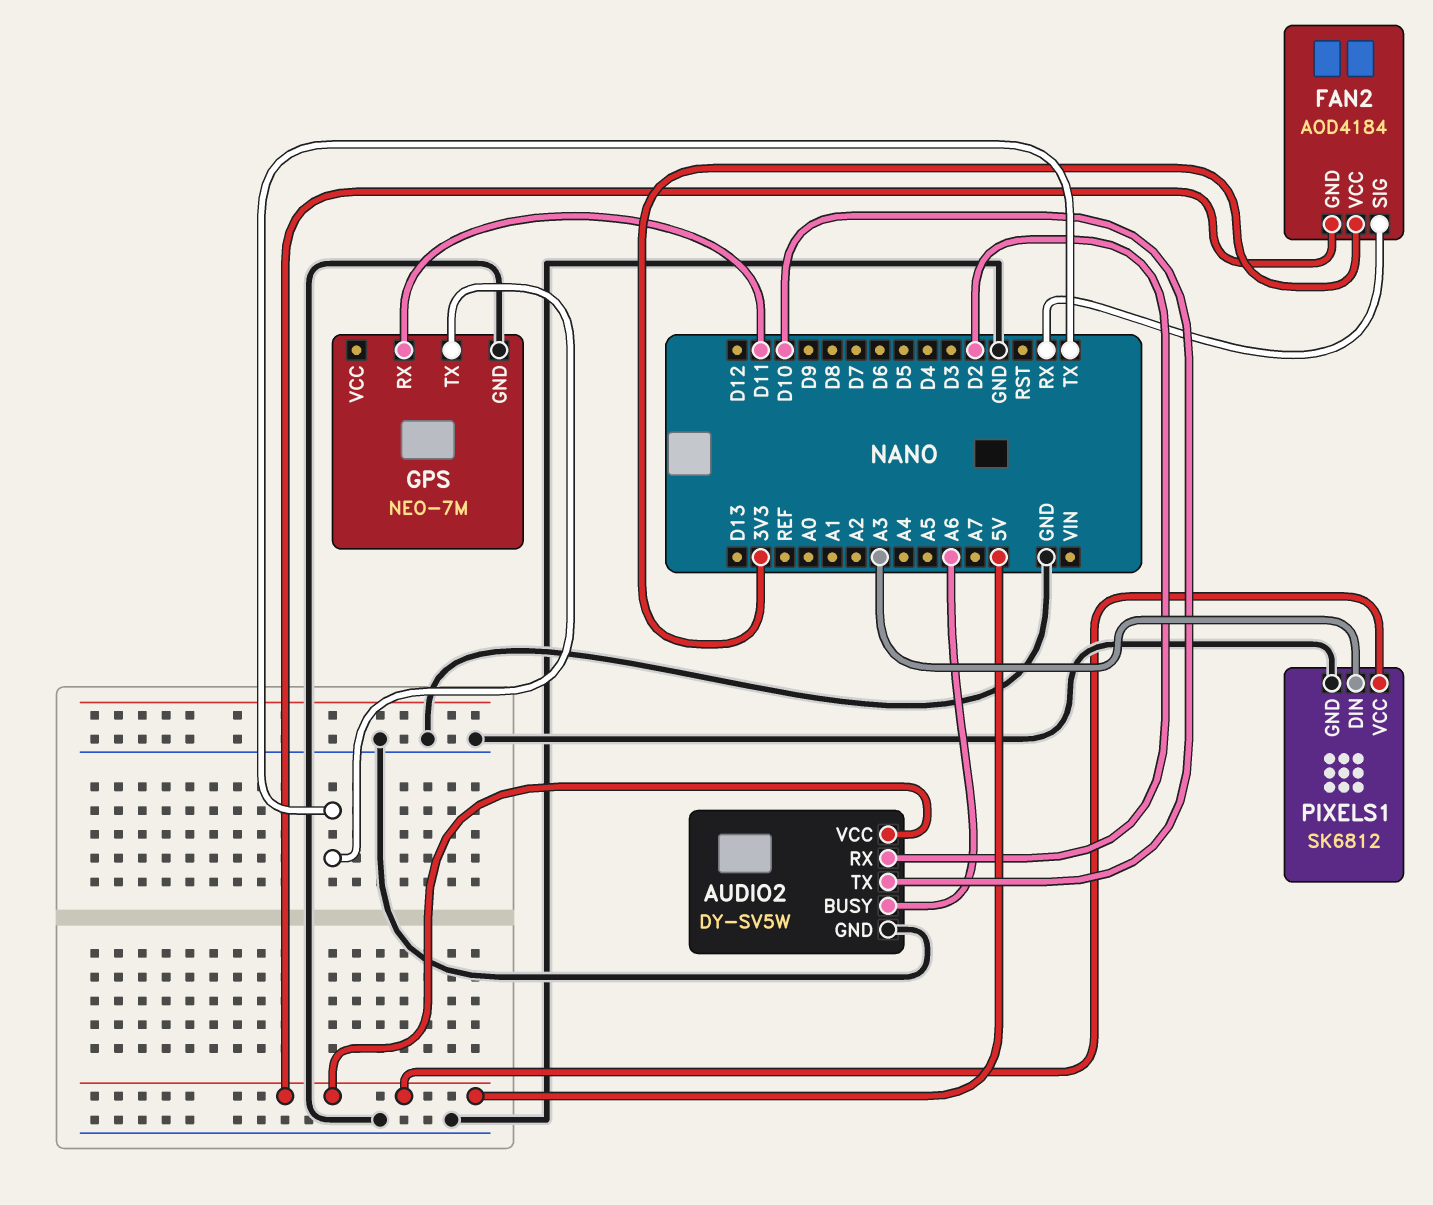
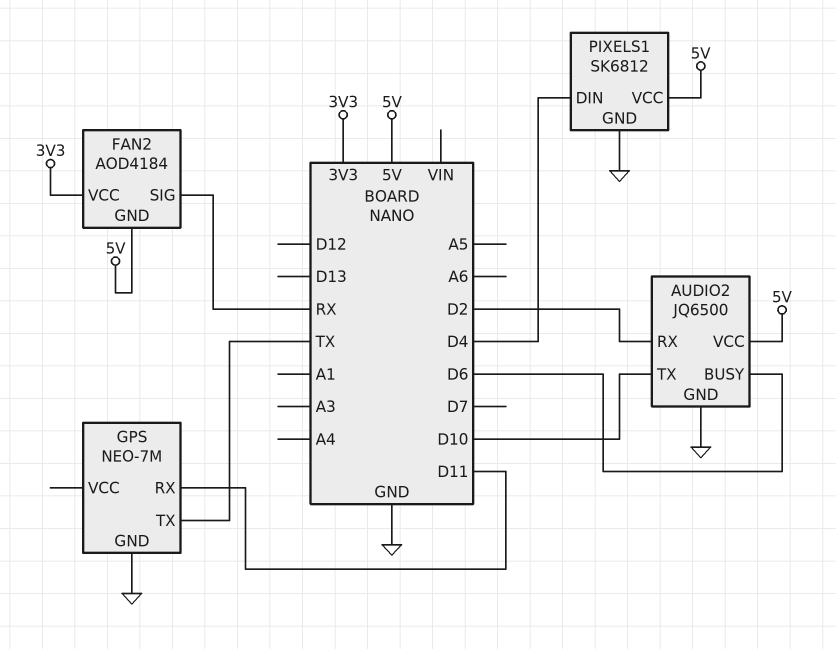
AUDIO2: DY-SV5W -> JQ6500
AUDIO2 pin BUSY: A6 -> D6
PIXELS1 pin DIN: A3 -> D4

